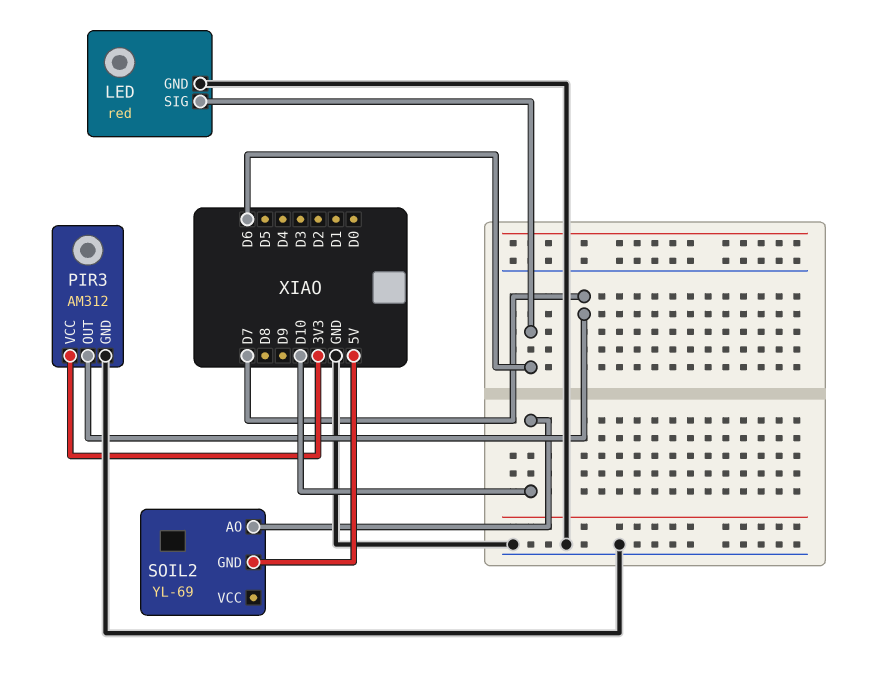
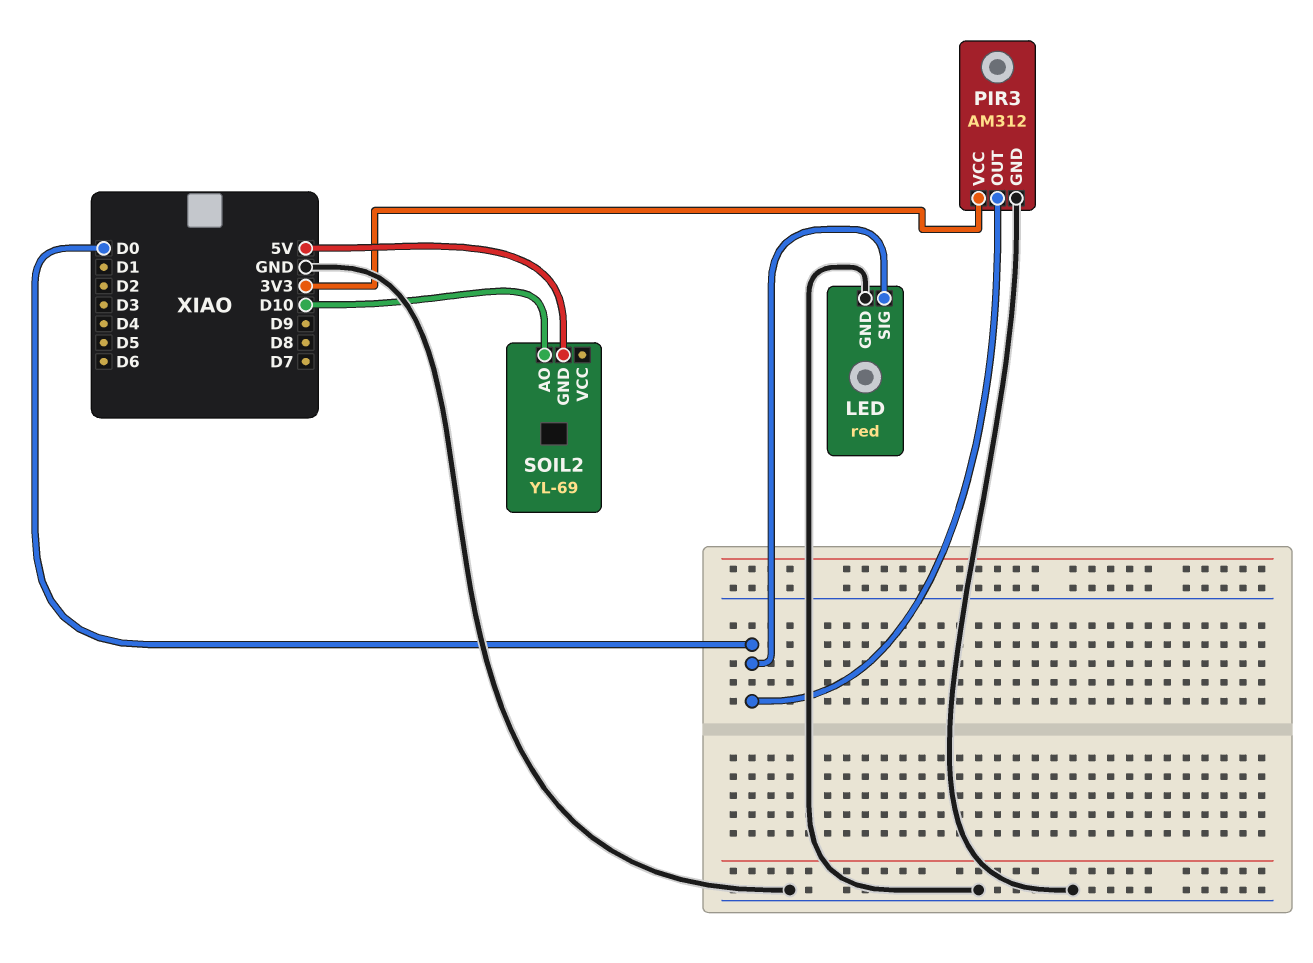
LED pin SIG: D6 -> D0
PIR3 pin OUT: D7 -> D0

